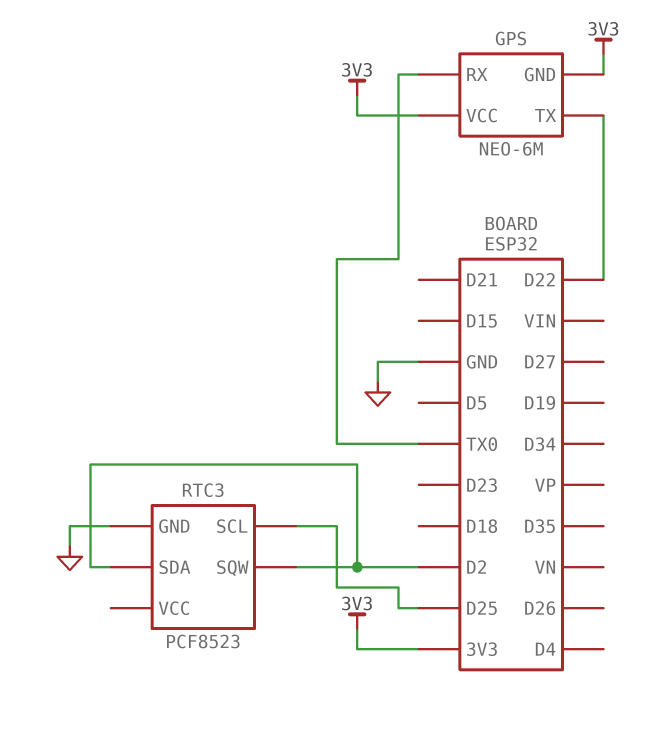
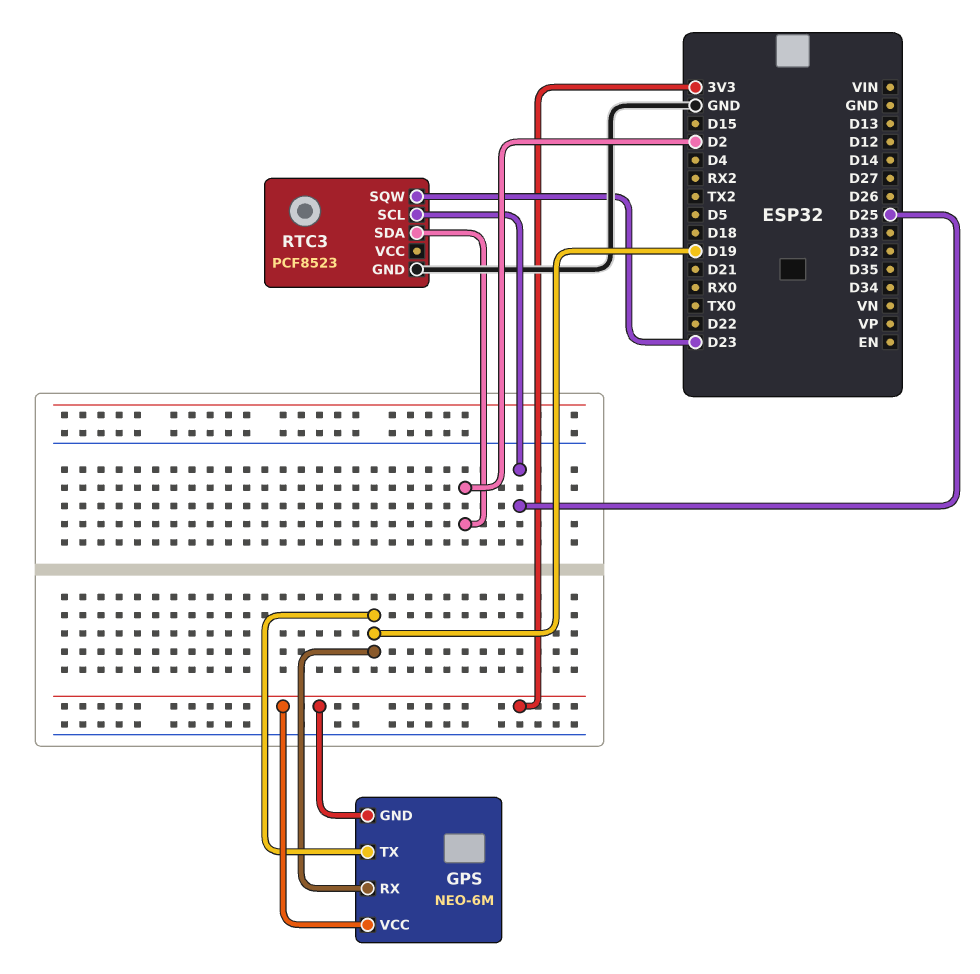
GPS pin RX: TX0 -> D19
GPS pin TX: D22 -> D19
RTC3 pin SQW: D2 -> D23

